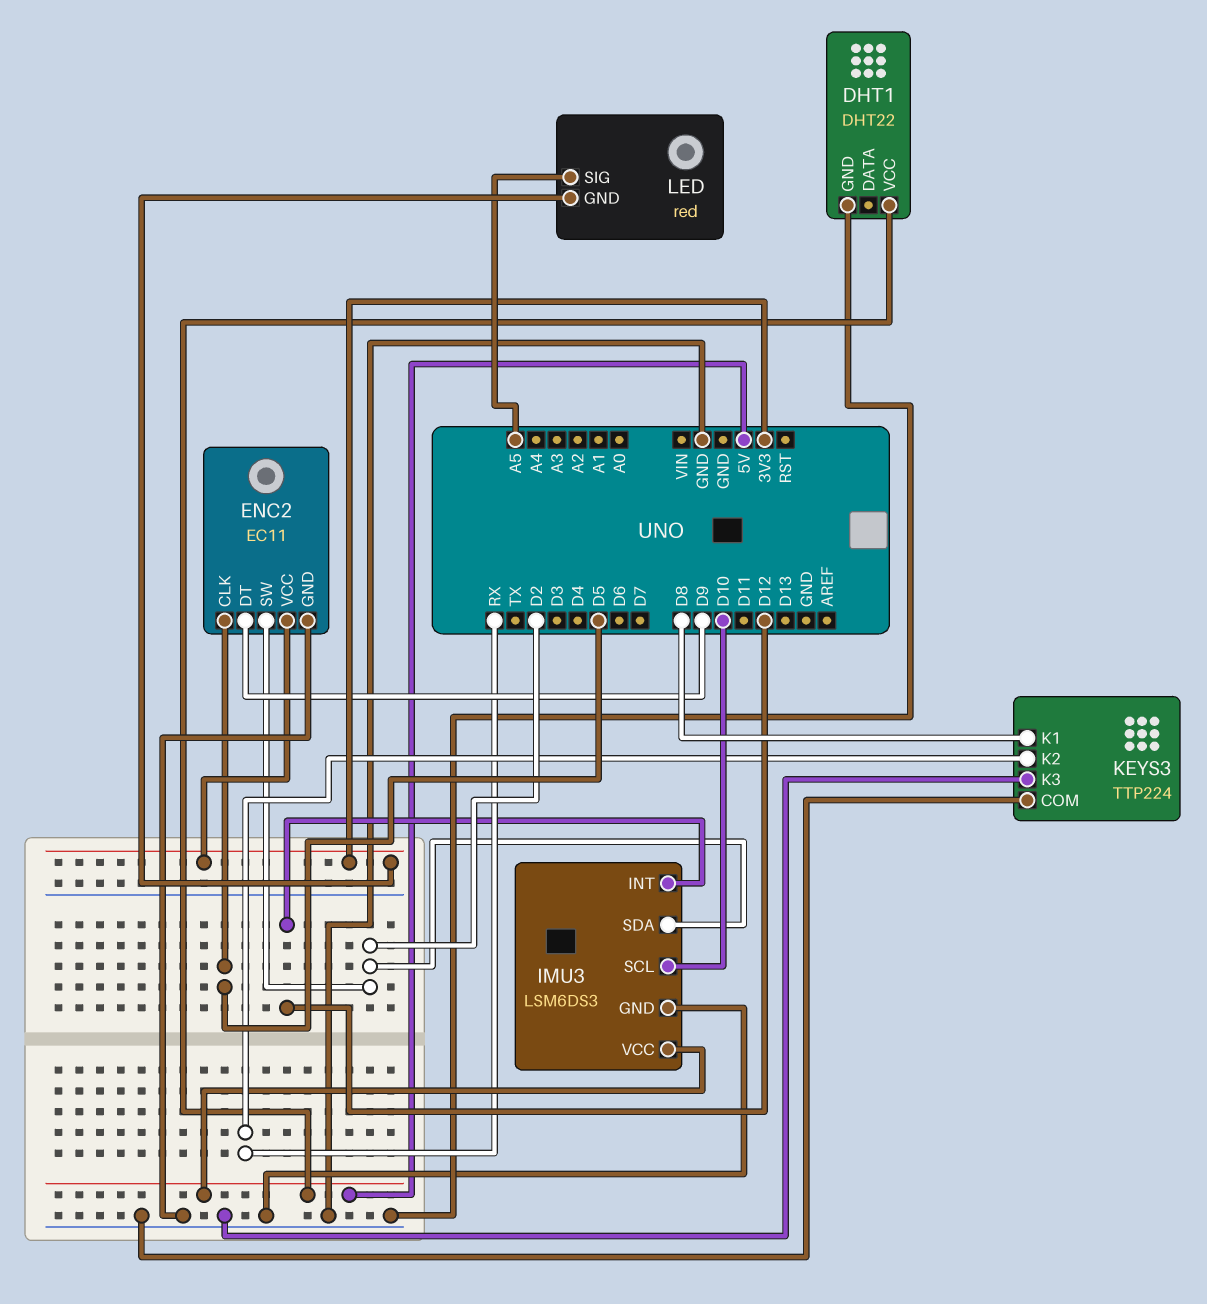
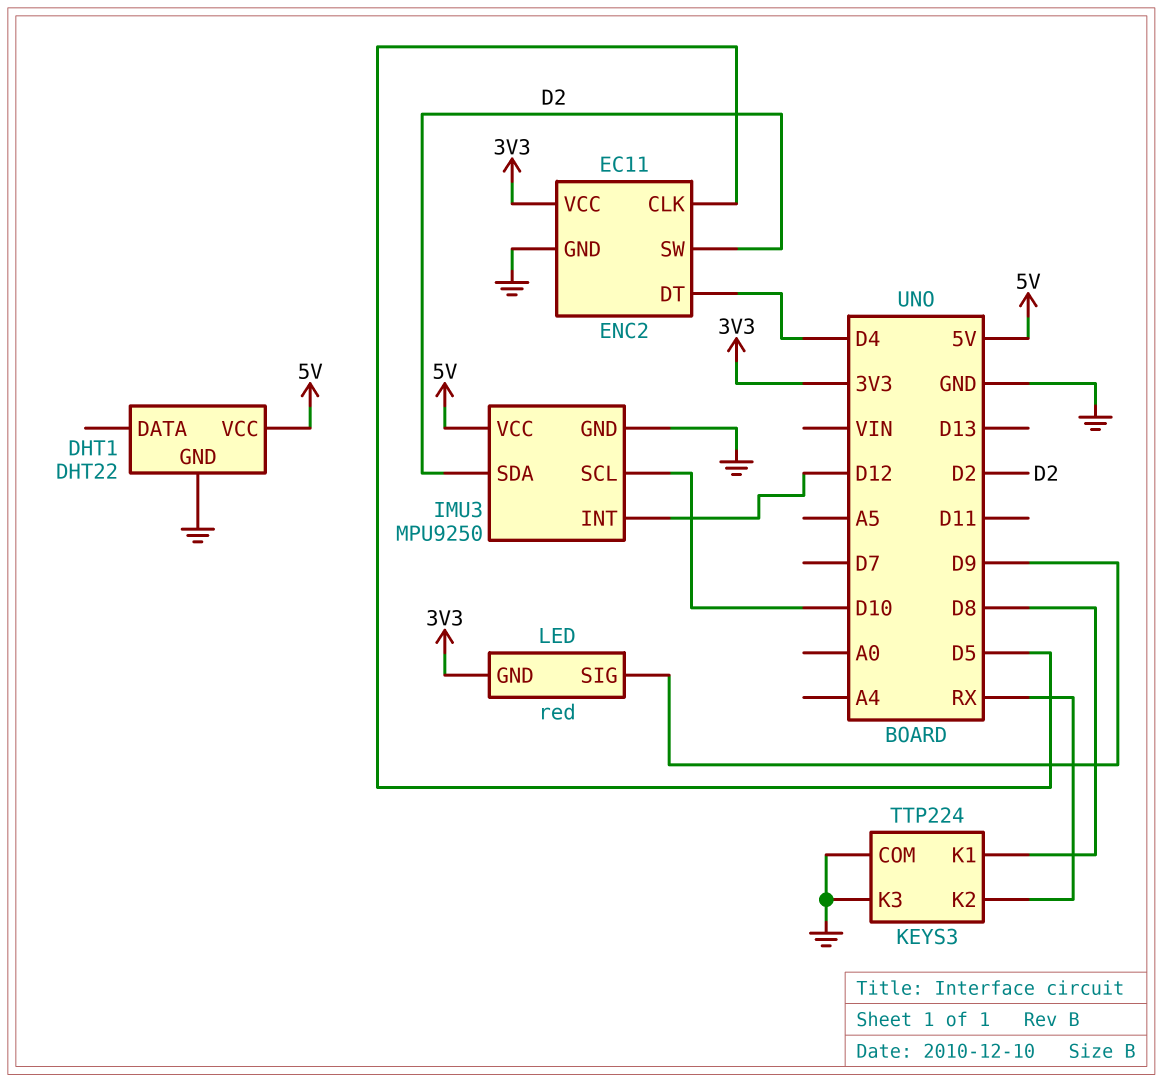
ENC2 pin DT: D9 -> D4
IMU3: LSM6DS3 -> MPU9250
LED pin SIG: A5 -> D9

